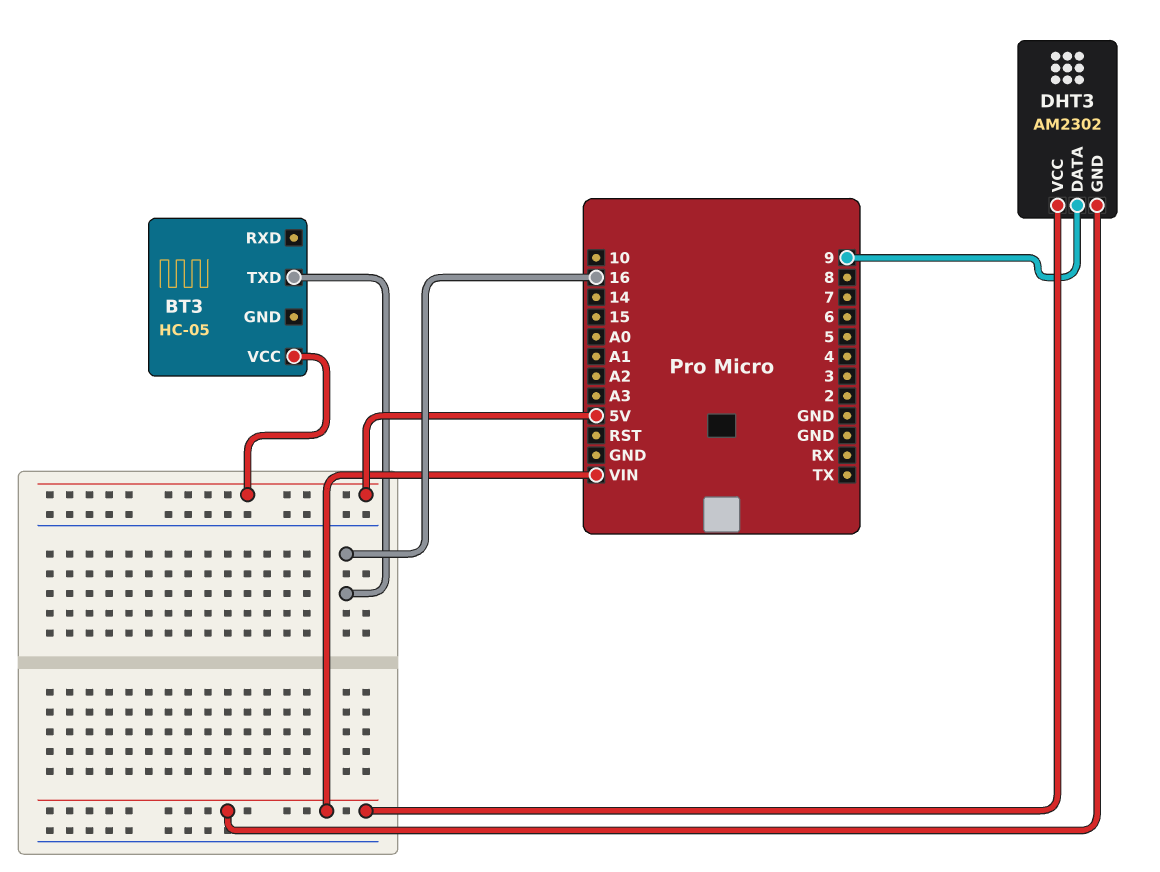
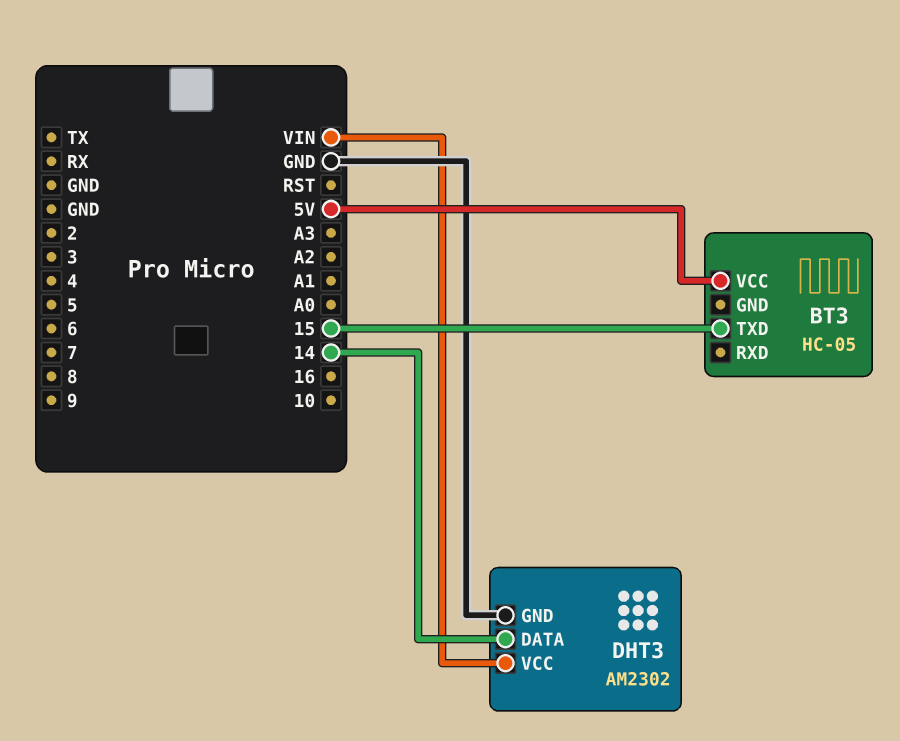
BT3 pin TXD: 16 -> 15
DHT3 pin DATA: 9 -> 14
DHT3 pin GND: VIN -> GND

